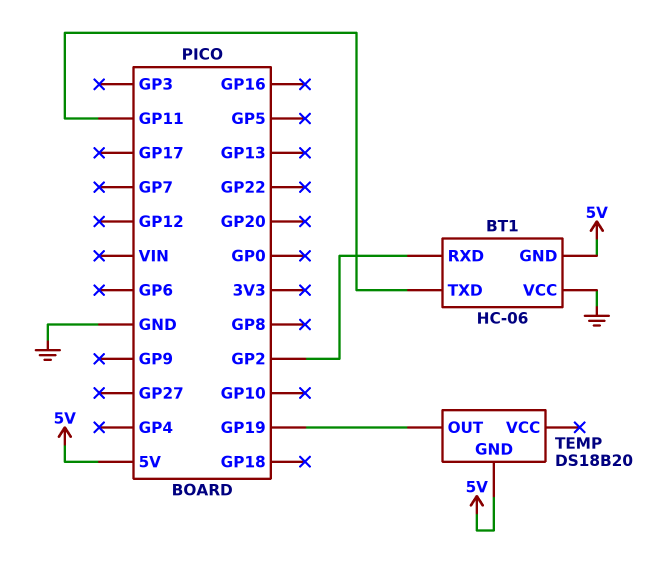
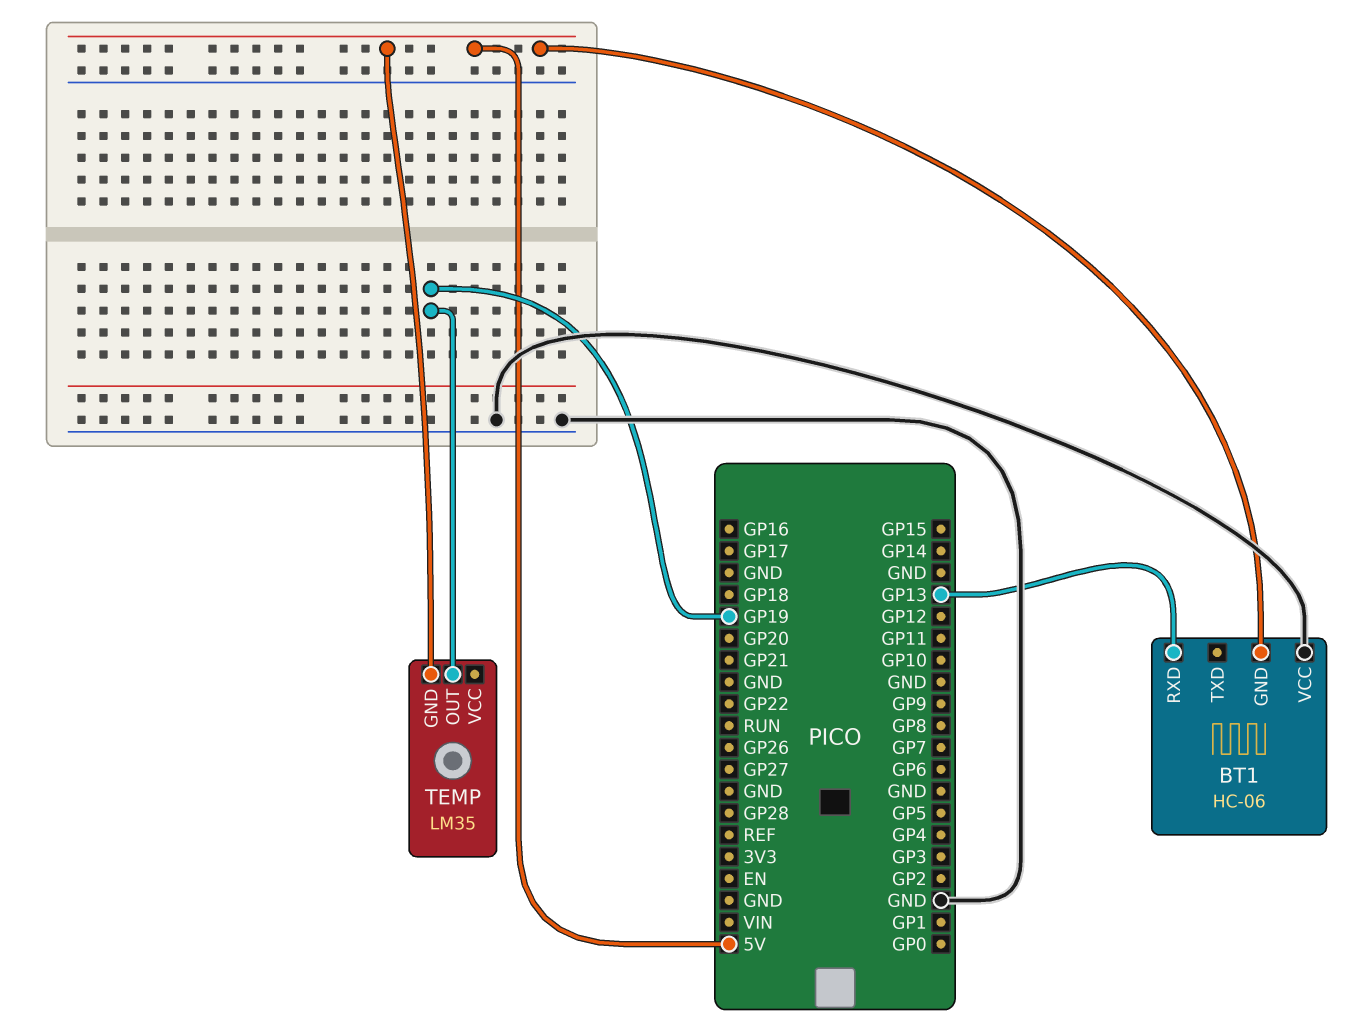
BT1 pin RXD: GP2 -> GP13
BT1 pin TXD: GP11 -> none
TEMP: DS18B20 -> LM35

